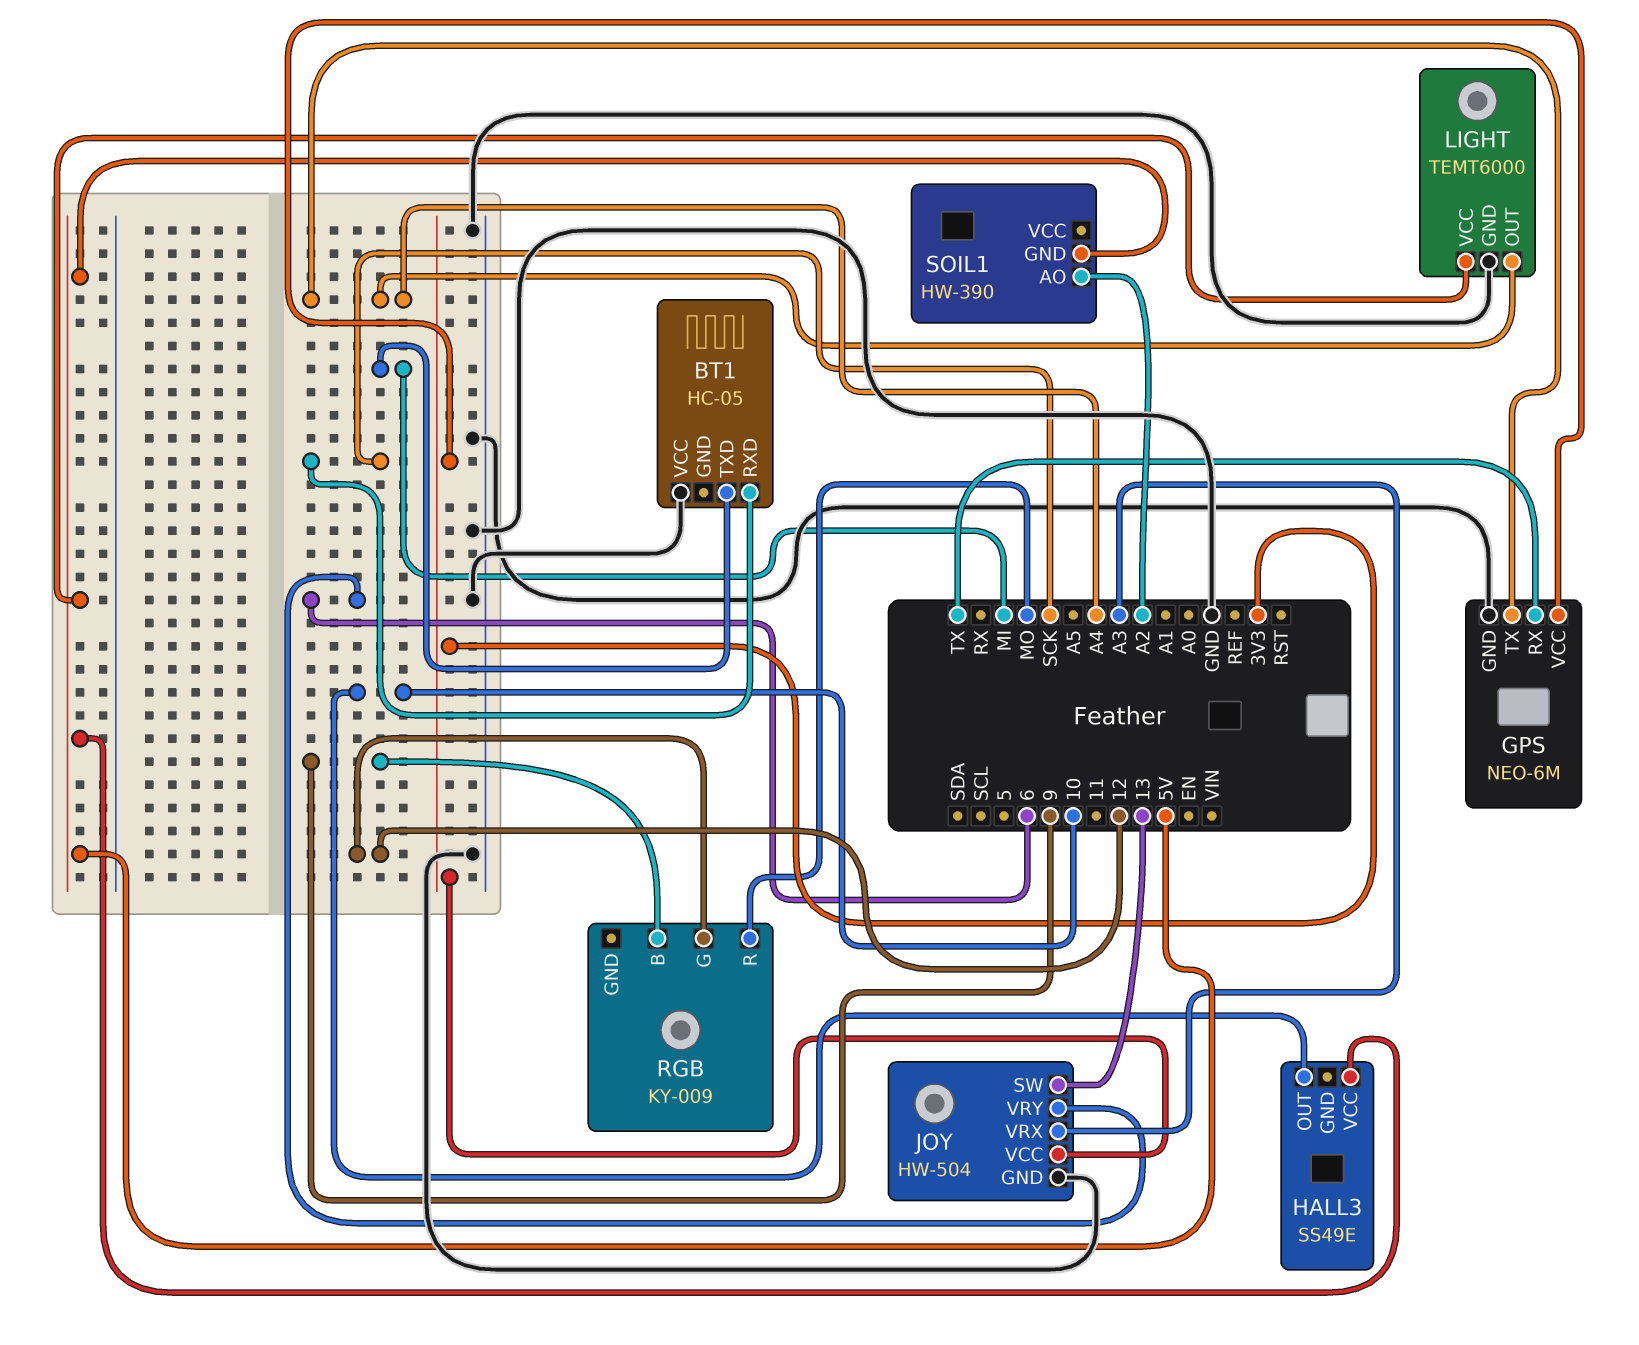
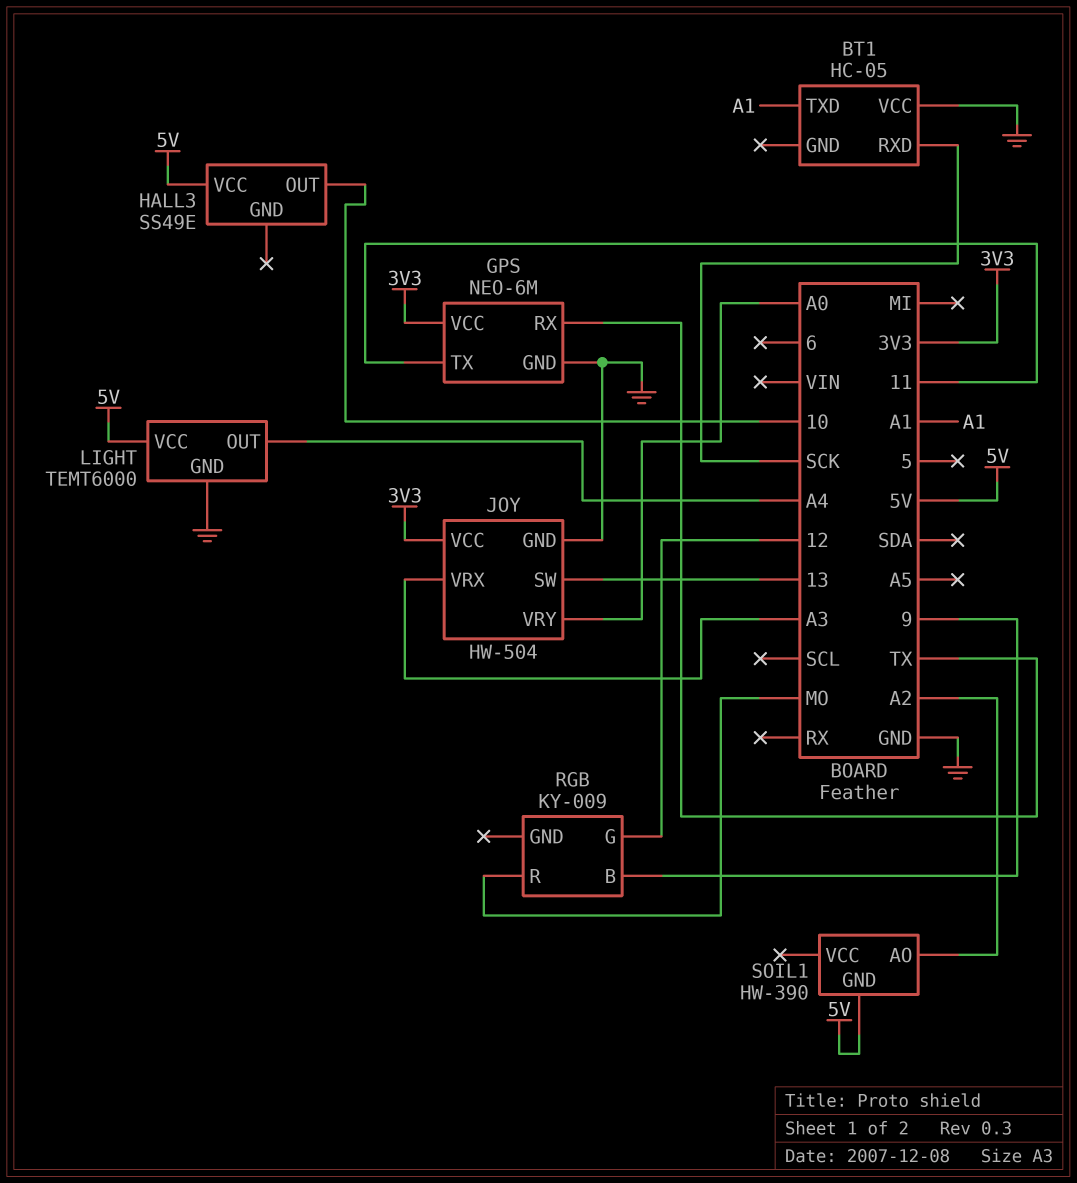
BT1 pin TXD: MI -> A1
GPS pin TX: A4 -> 11
JOY pin VRY: 6 -> A0

